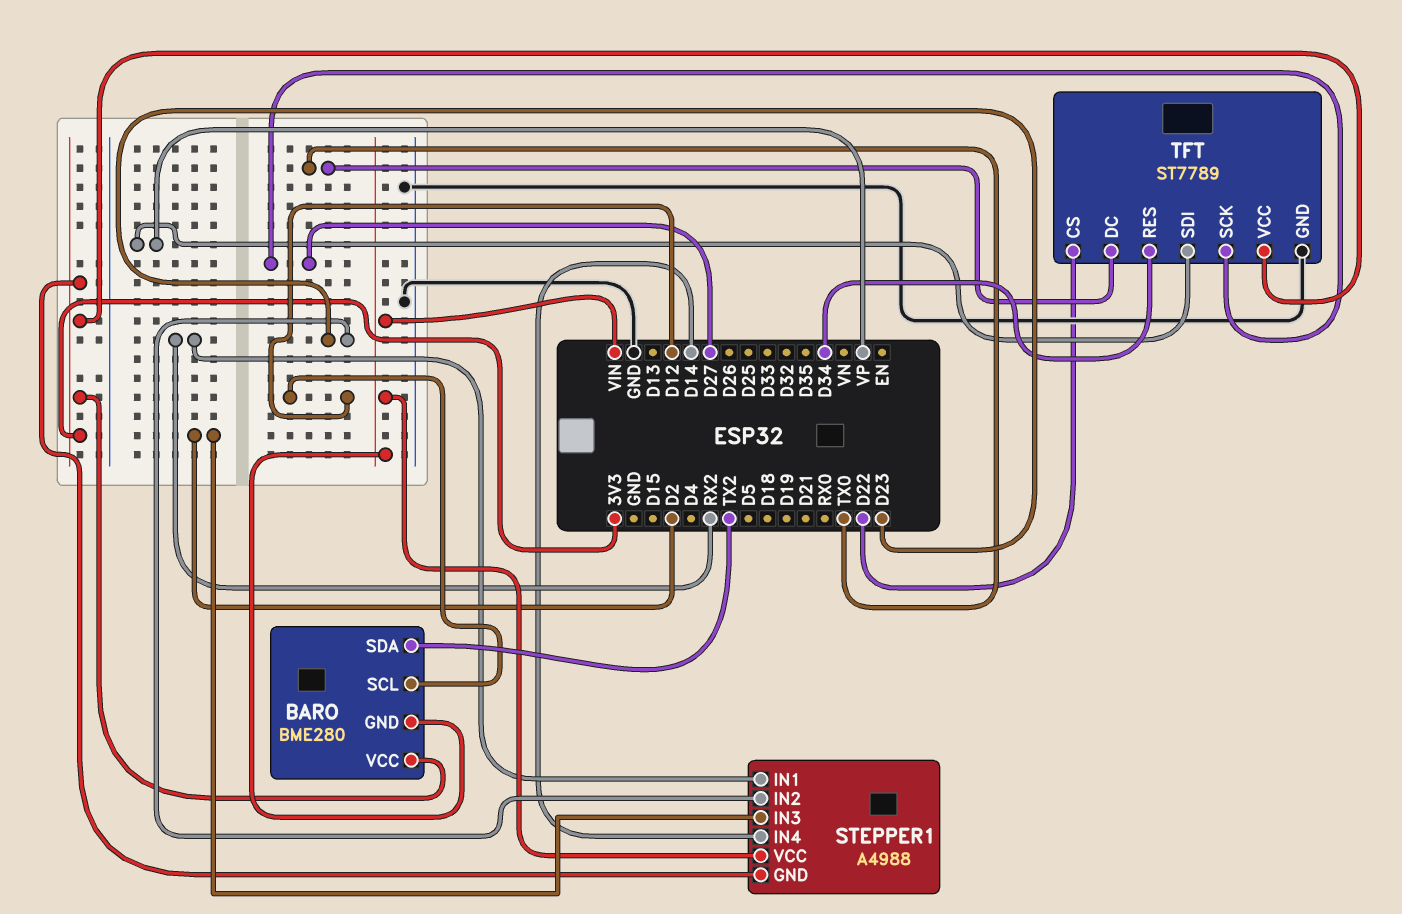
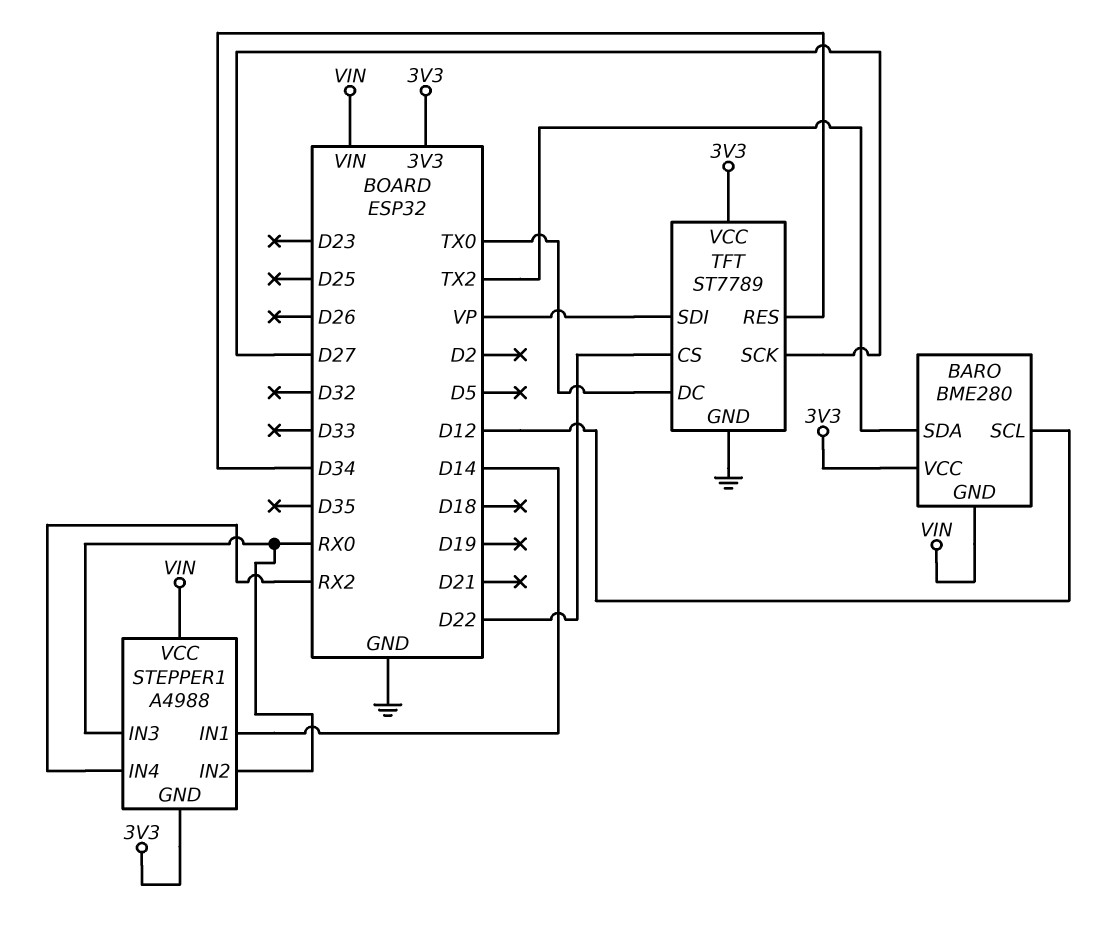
STEPPER1 pin IN1: RX2 -> D14
STEPPER1 pin IN2: D23 -> RX0
STEPPER1 pin IN3: D2 -> RX0
STEPPER1 pin IN4: D14 -> RX2

